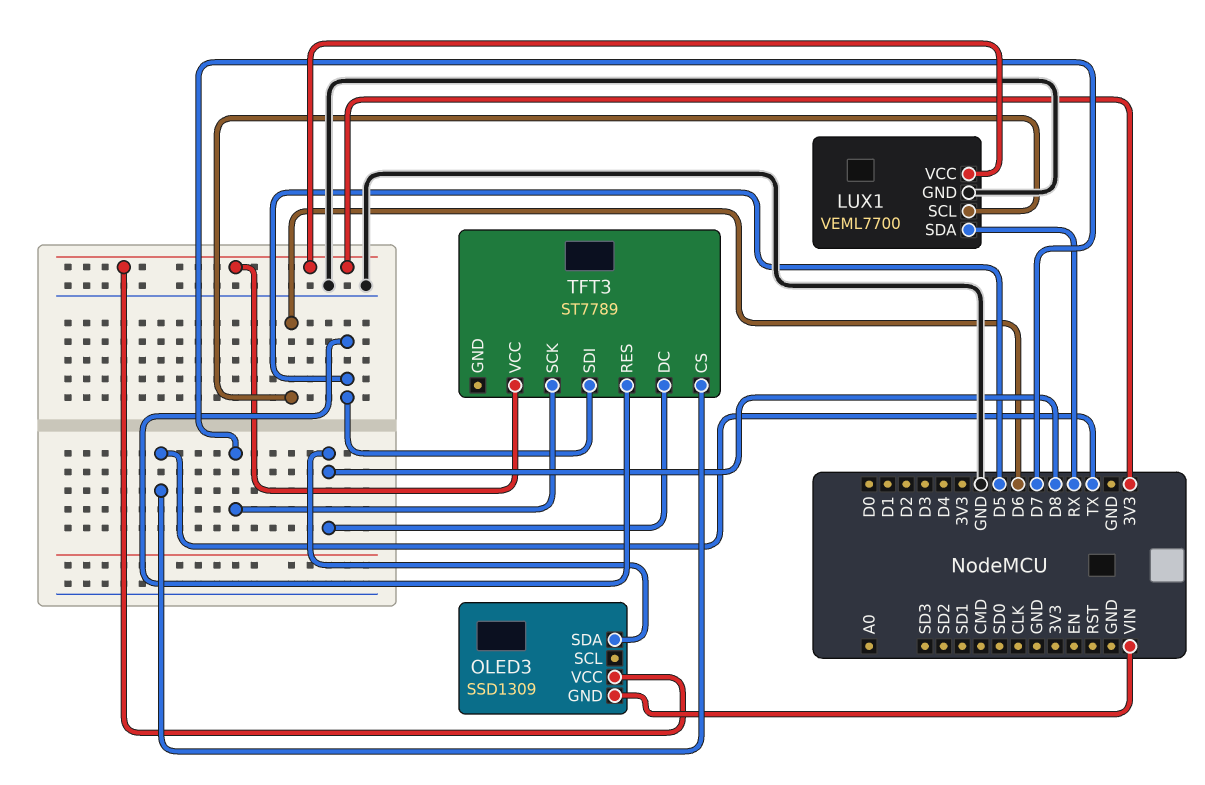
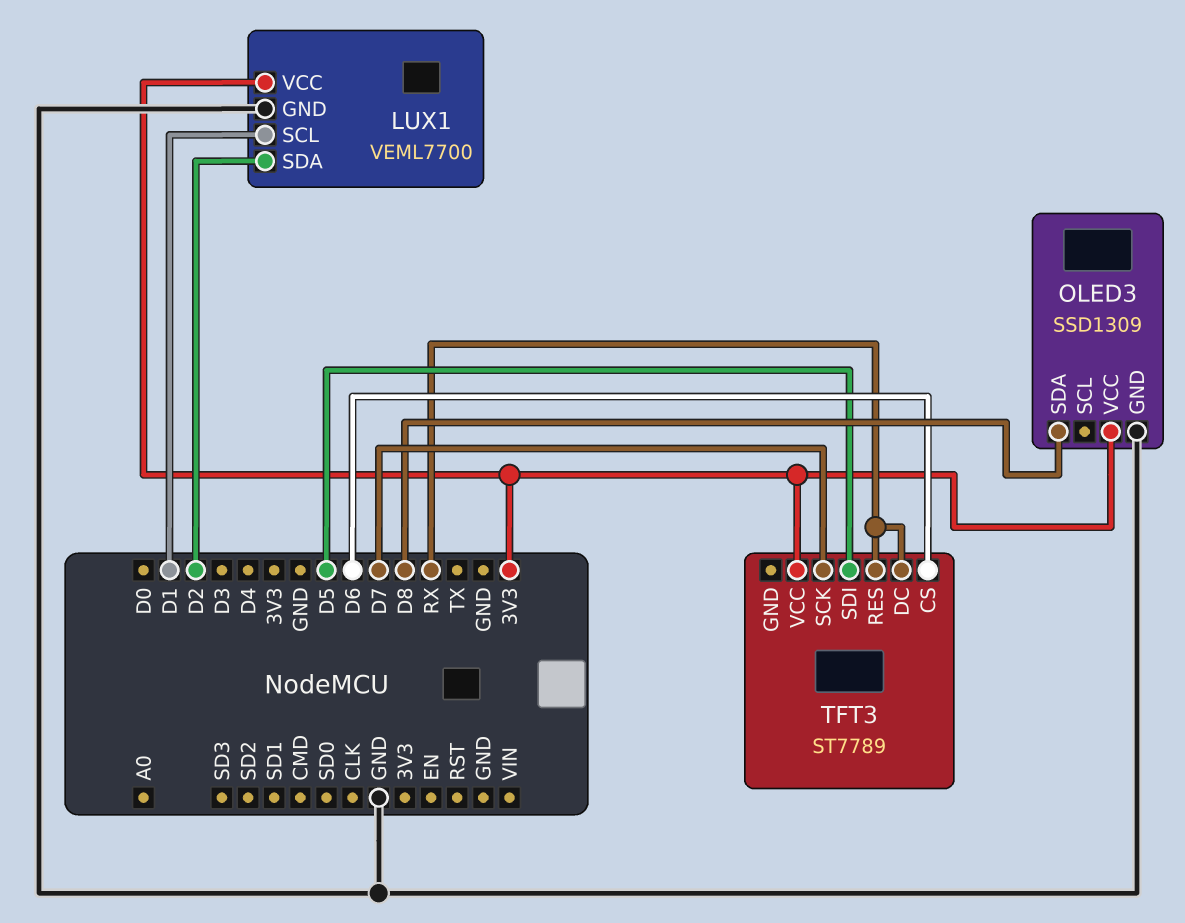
LUX1 pin SCL: D6 -> D1
LUX1 pin SDA: RX -> D2
OLED3 pin GND: VIN -> GND
TFT3 pin CS: TX -> D6
TFT3 pin DC: D8 -> RX
TFT3 pin RES: D5 -> RX

